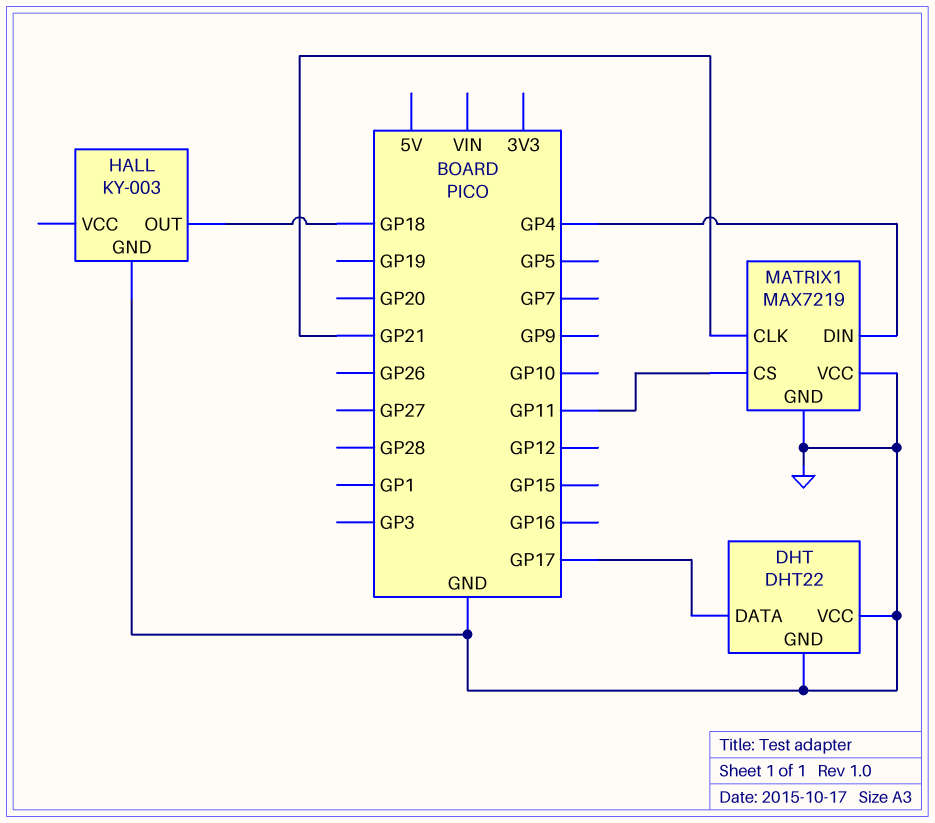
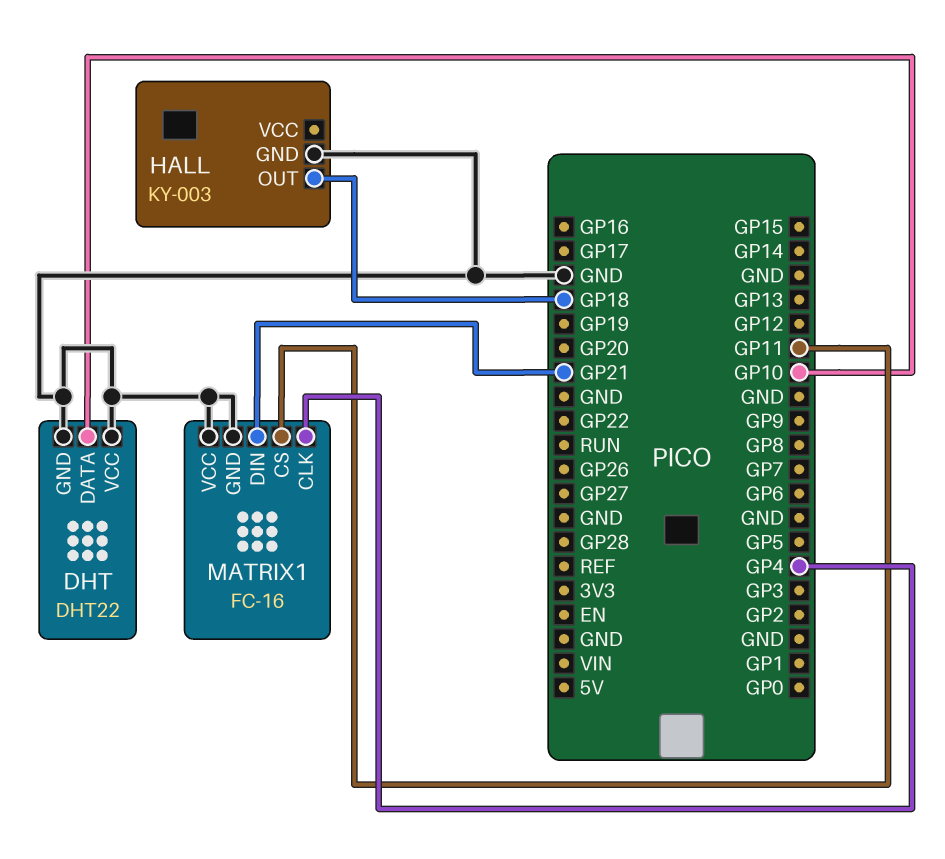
DHT pin DATA: GP17 -> GP10
MATRIX1: MAX7219 -> FC-16
MATRIX1 pin CLK: GP21 -> GP4
MATRIX1 pin DIN: GP4 -> GP21

